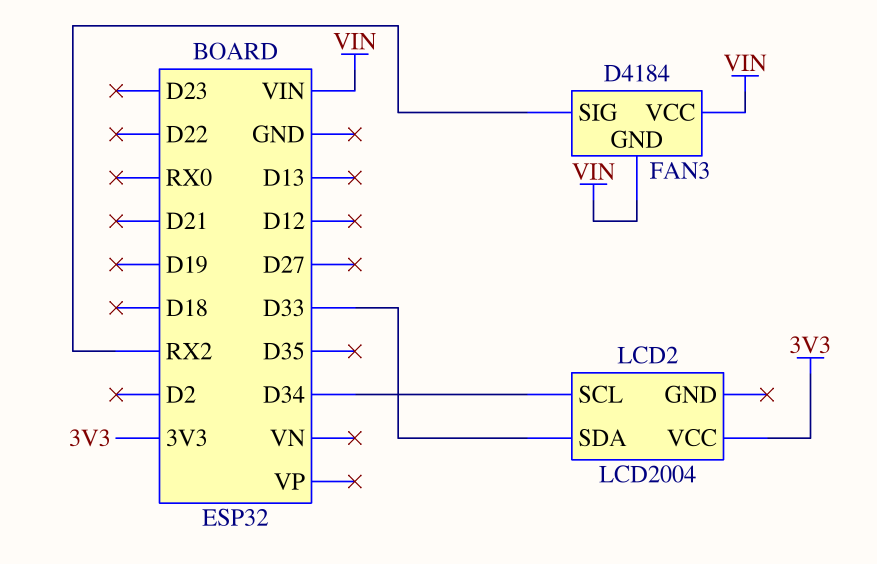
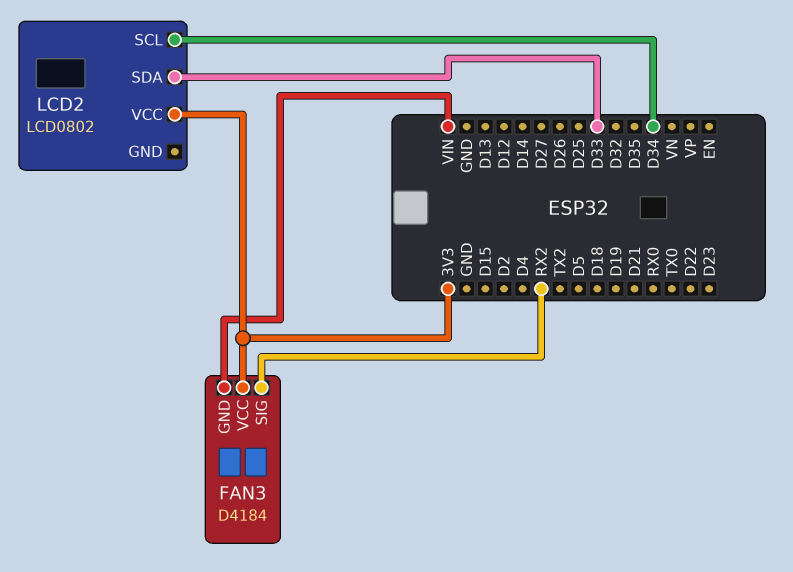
FAN3 pin VCC: VIN -> 3V3
LCD2: LCD2004 -> LCD0802

